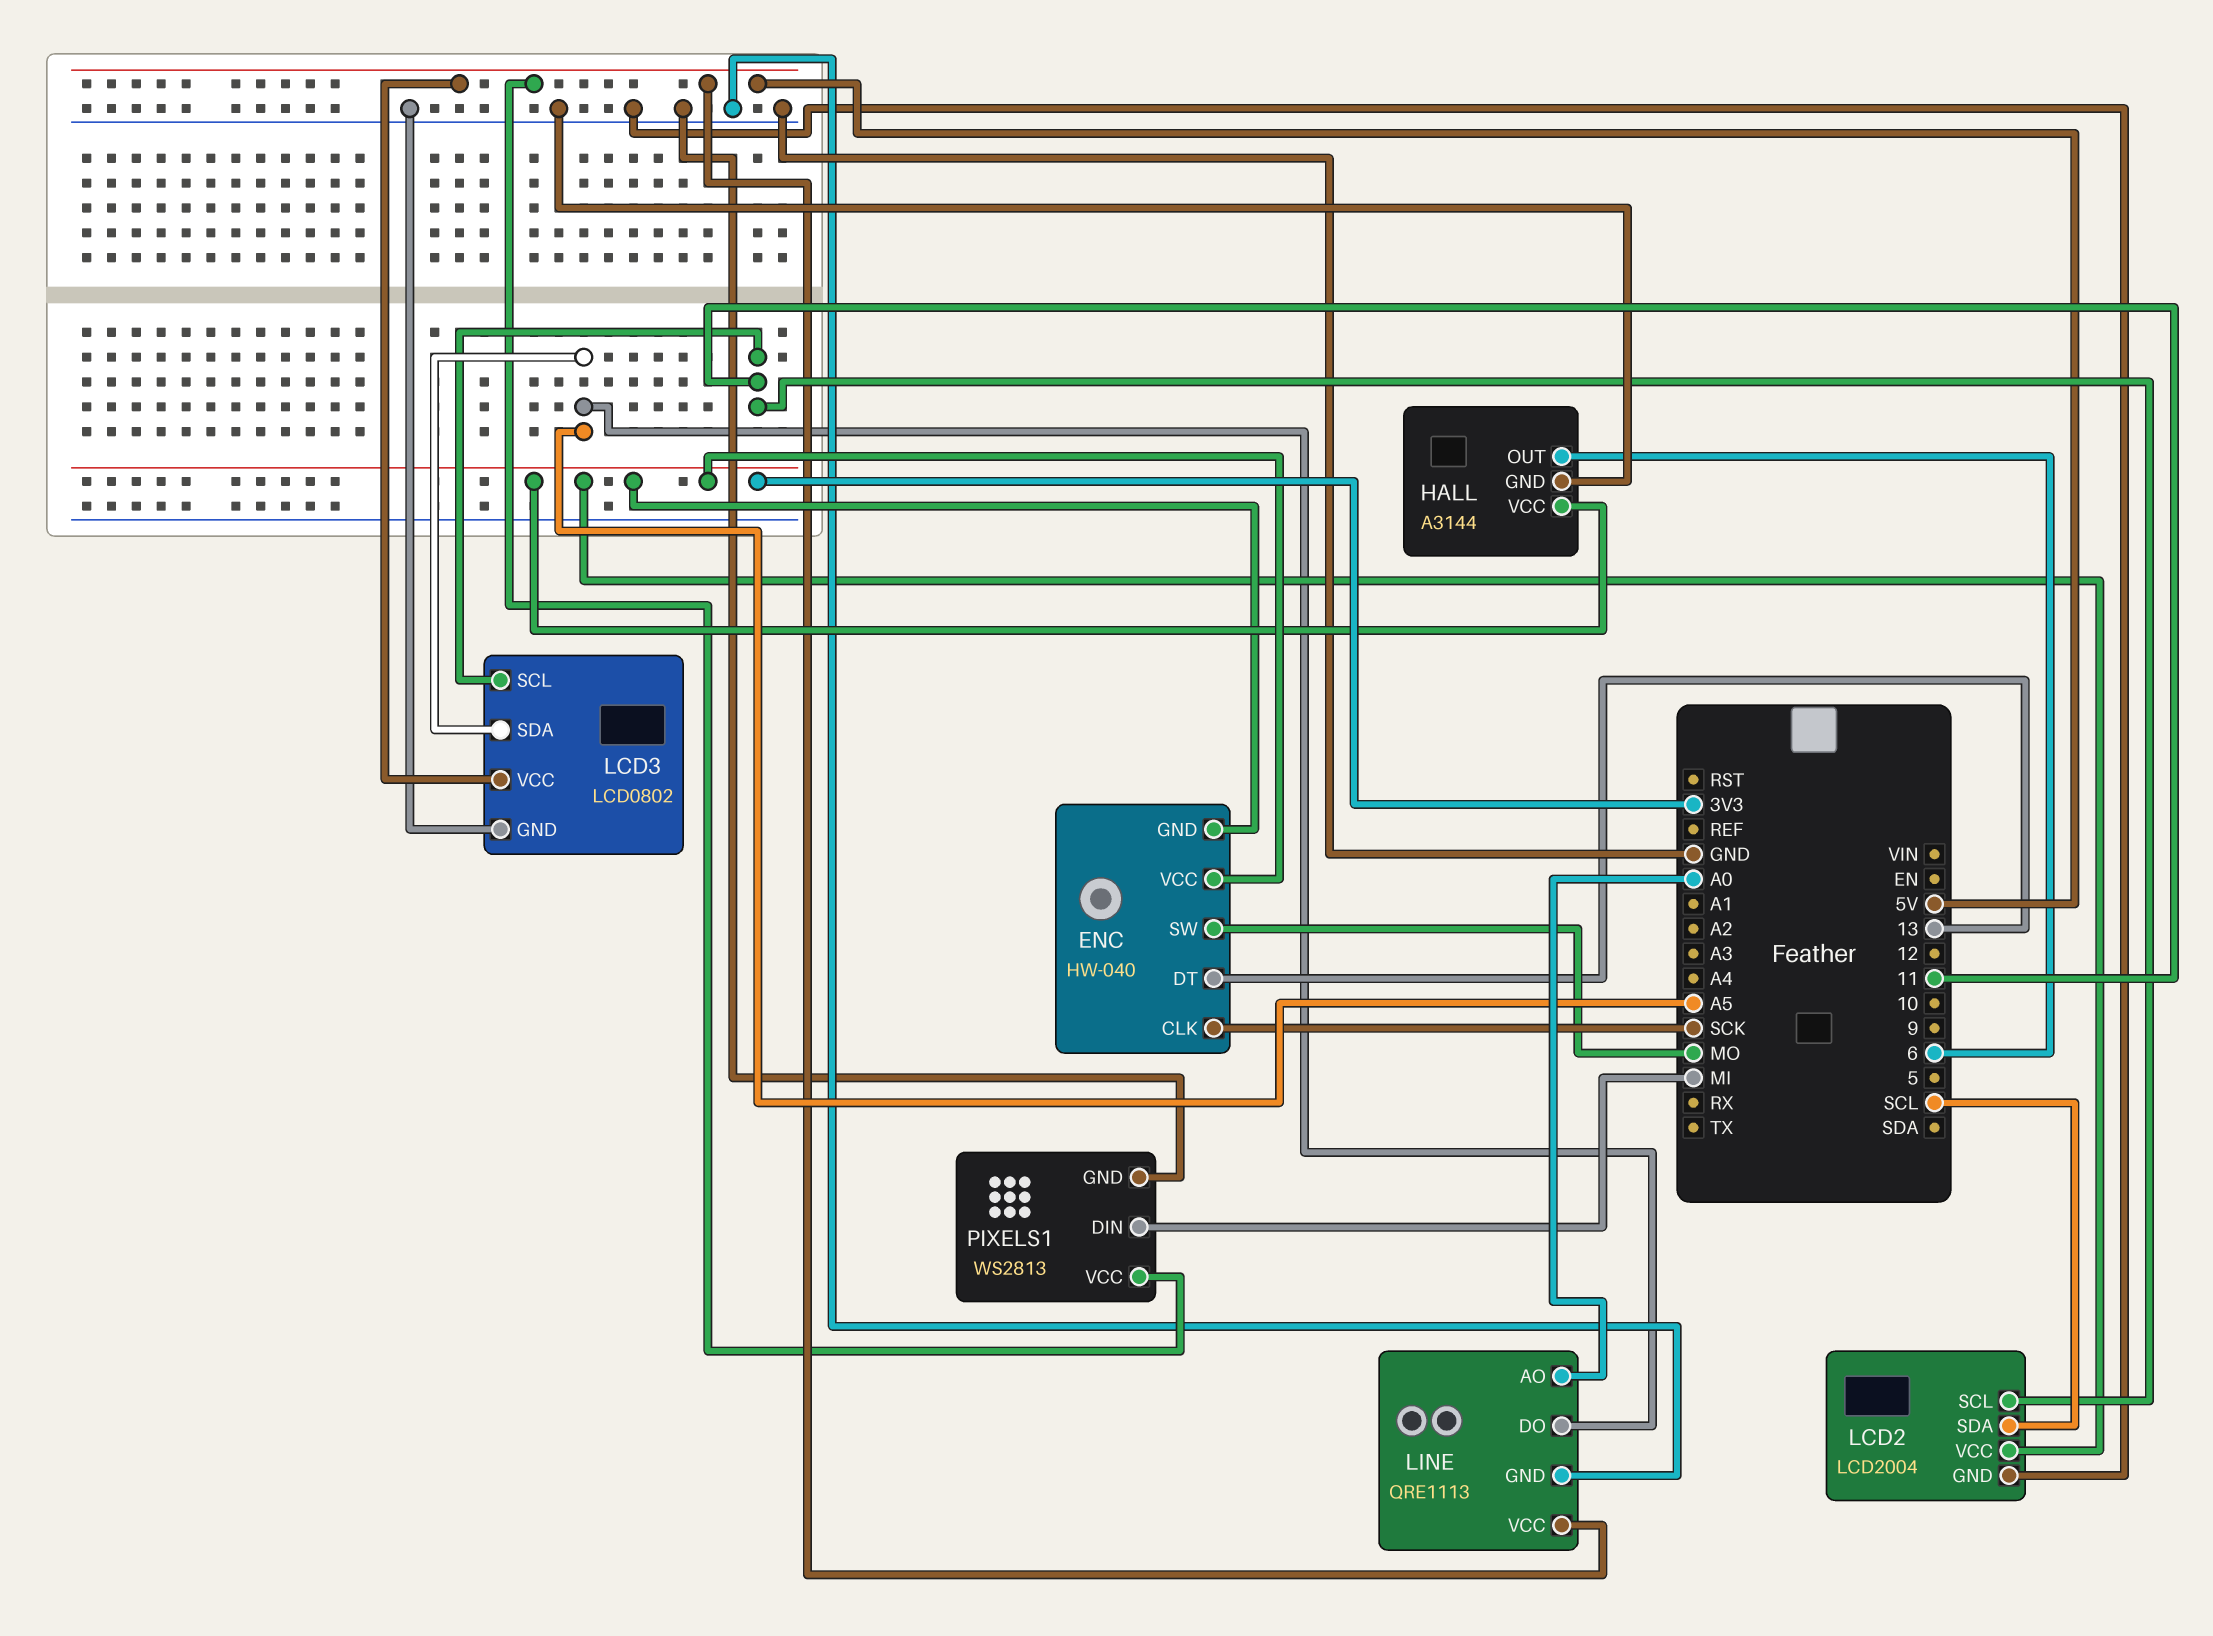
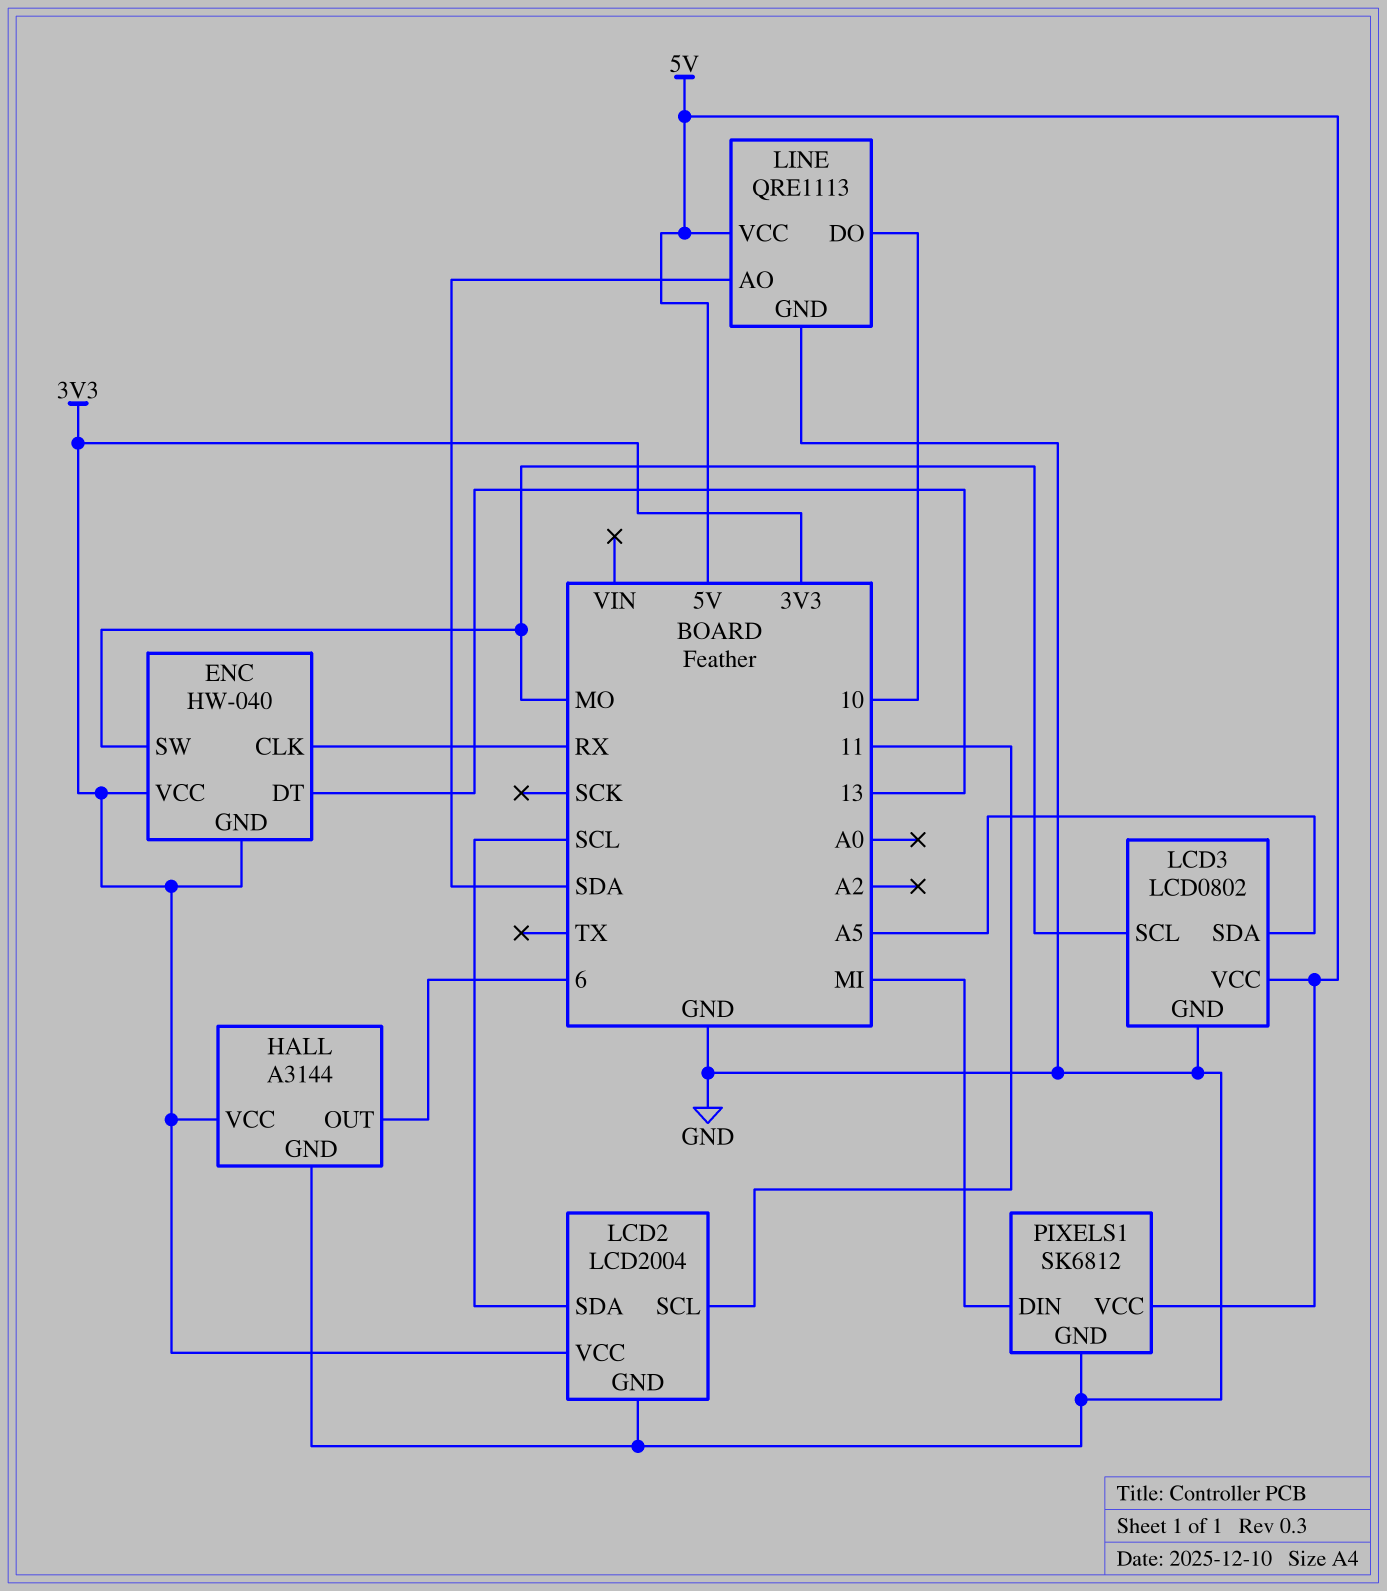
ENC pin CLK: SCK -> RX
LCD3 pin SCL: 11 -> MO
LINE pin AO: A0 -> SDA
LINE pin DO: A5 -> 10
PIXELS1: WS2813 -> SK6812

